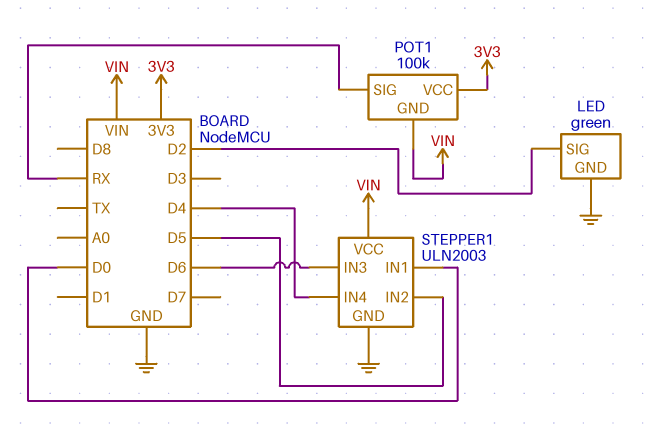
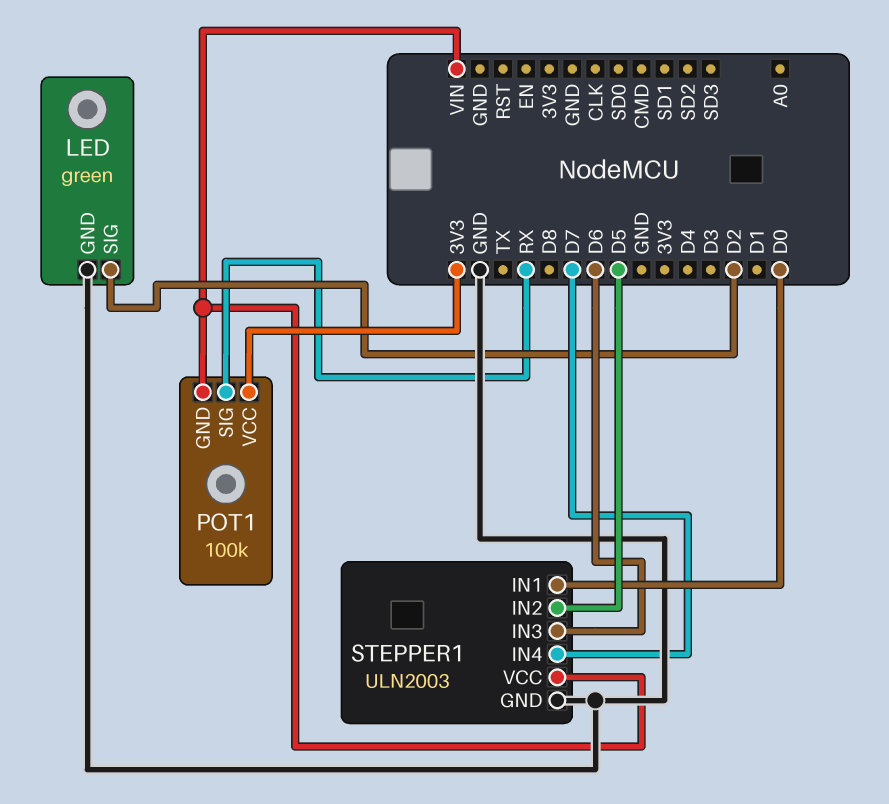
STEPPER1 pin IN4: D4 -> D7

